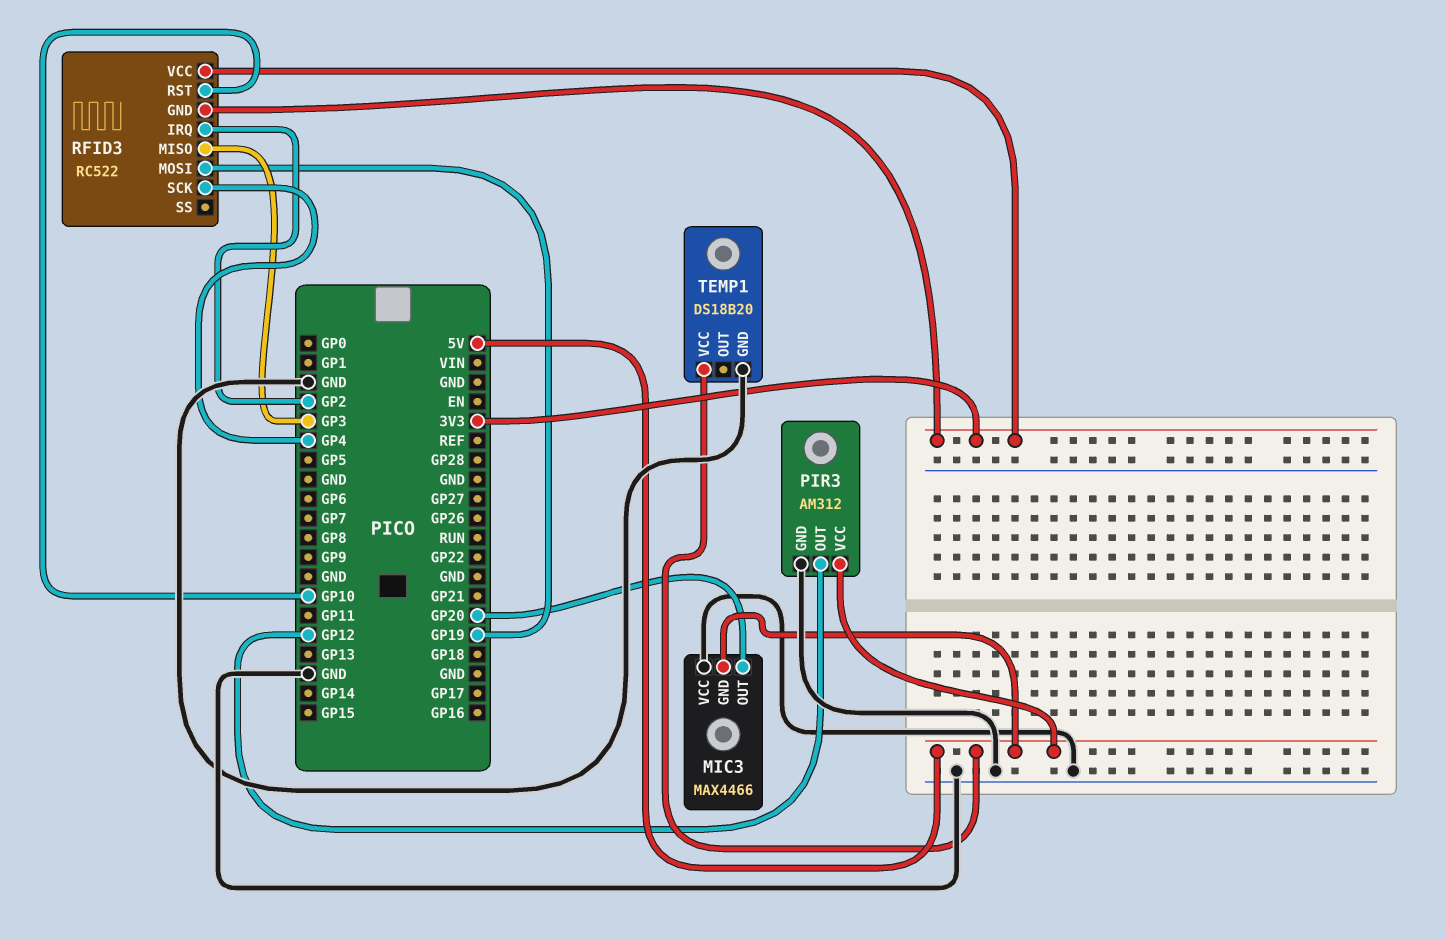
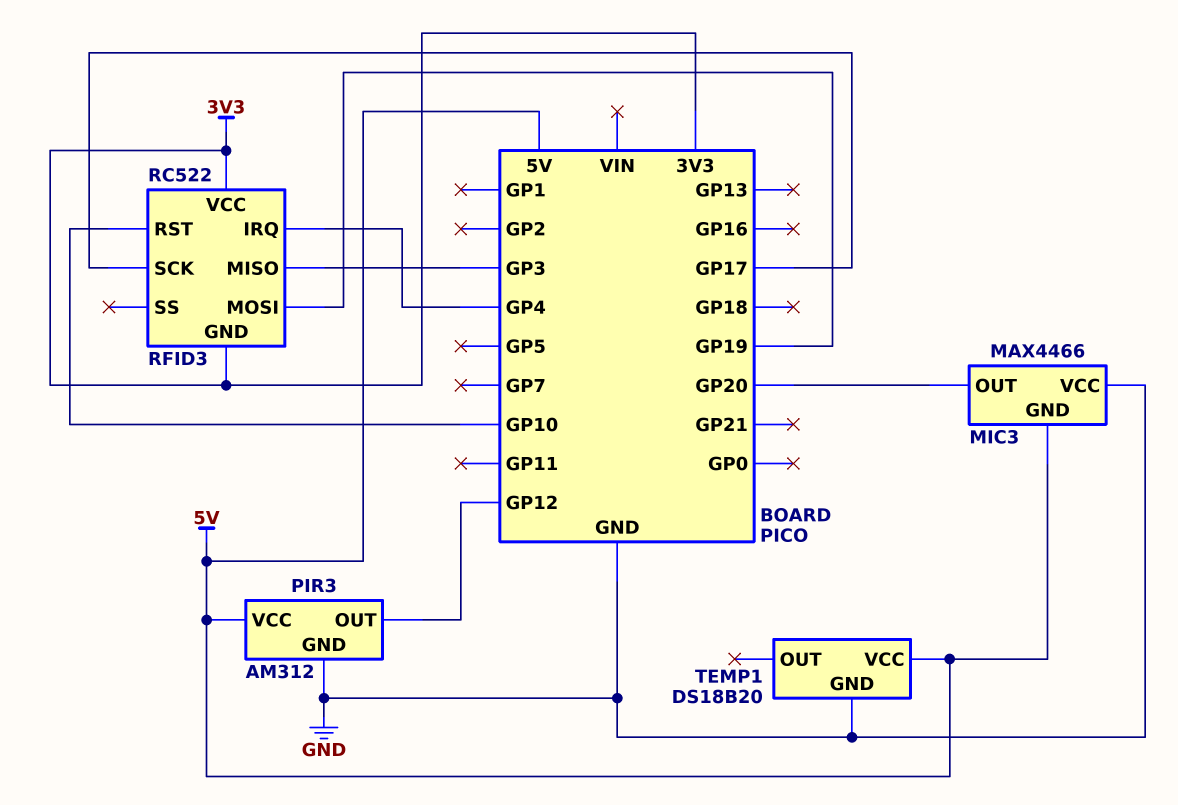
RFID3 pin IRQ: GP2 -> GP4
RFID3 pin SCK: GP4 -> GP17

